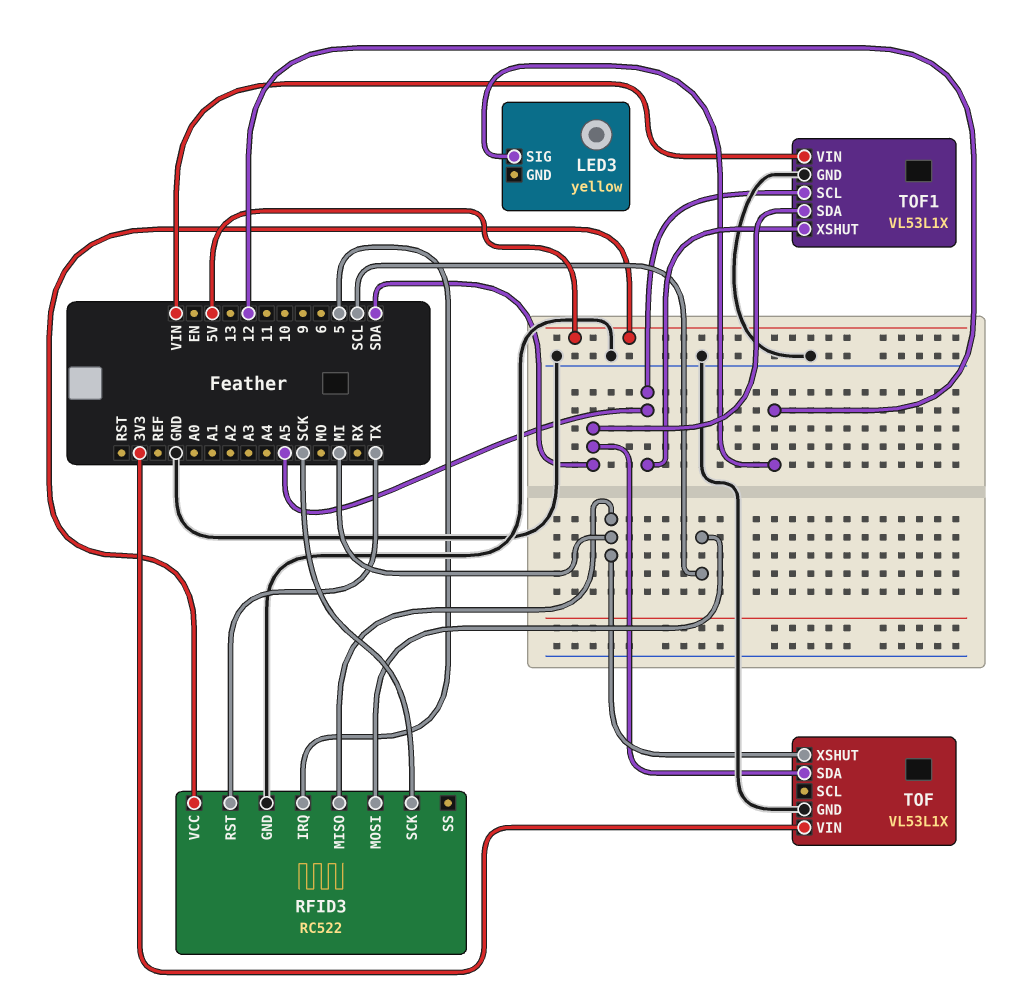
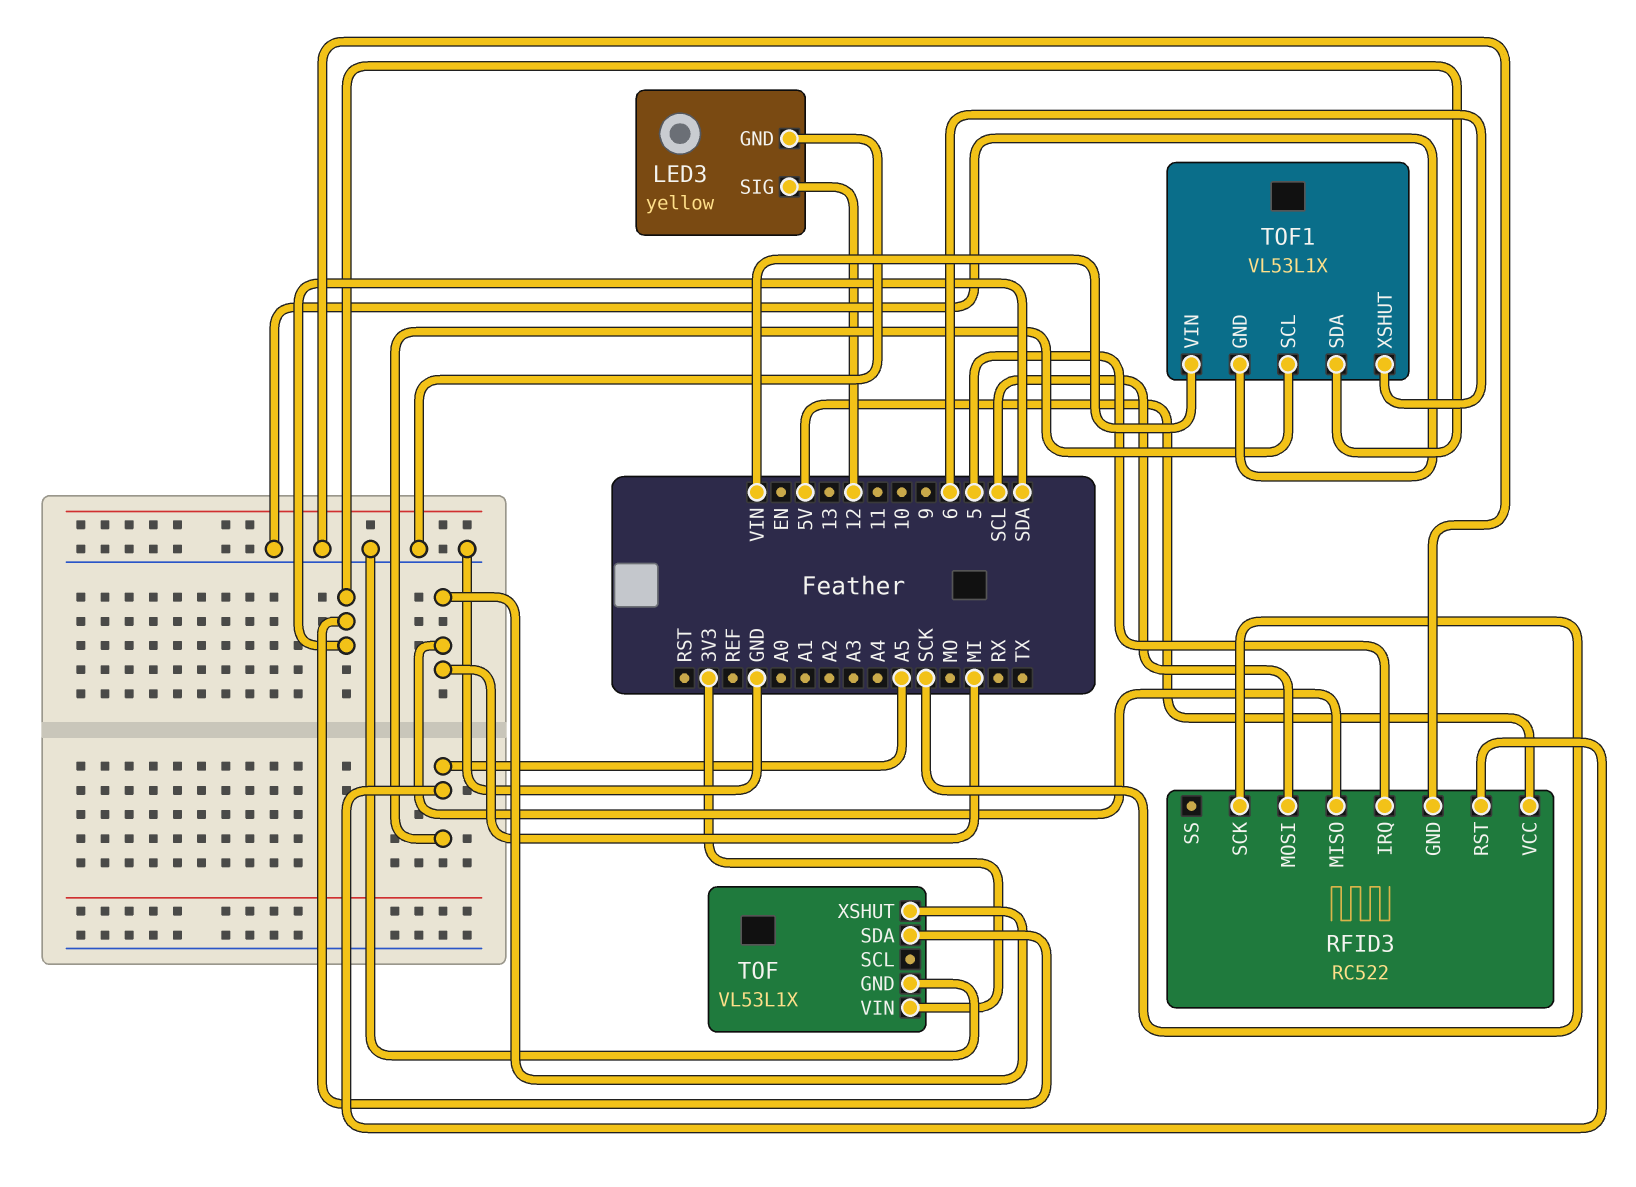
LED3 pin GND: none -> GND
RFID3 pin RST: TX -> A5
TOF1 pin XSHUT: A5 -> 6

